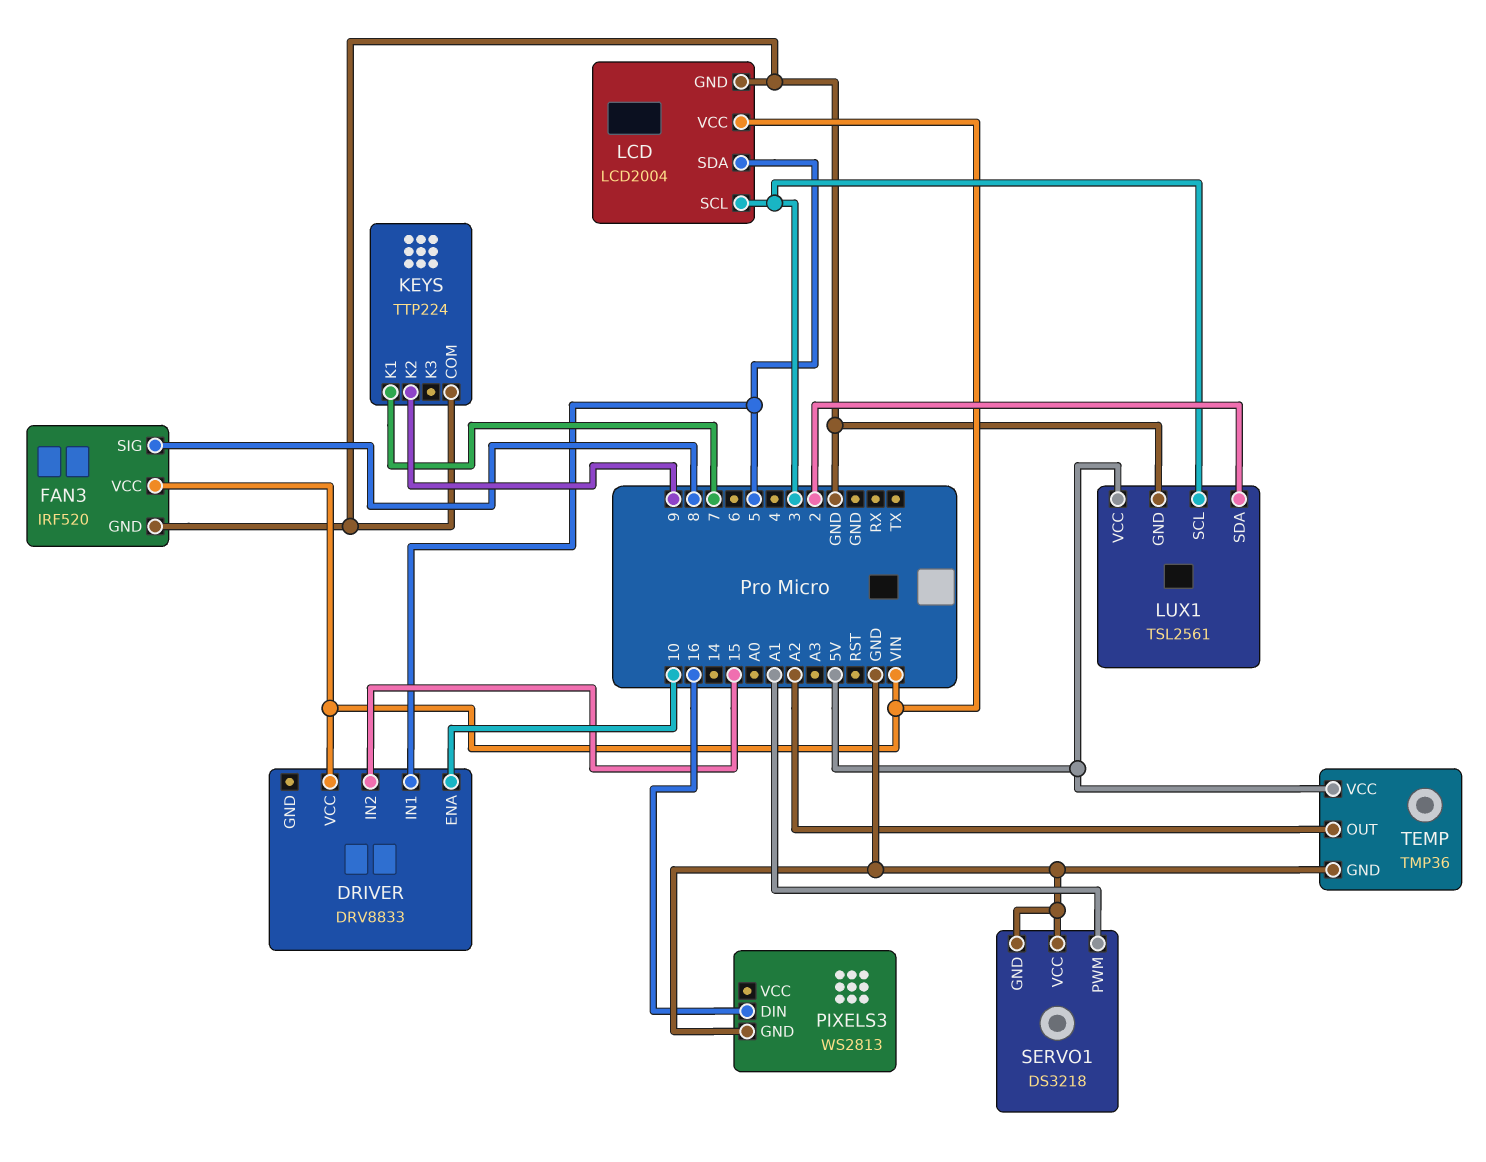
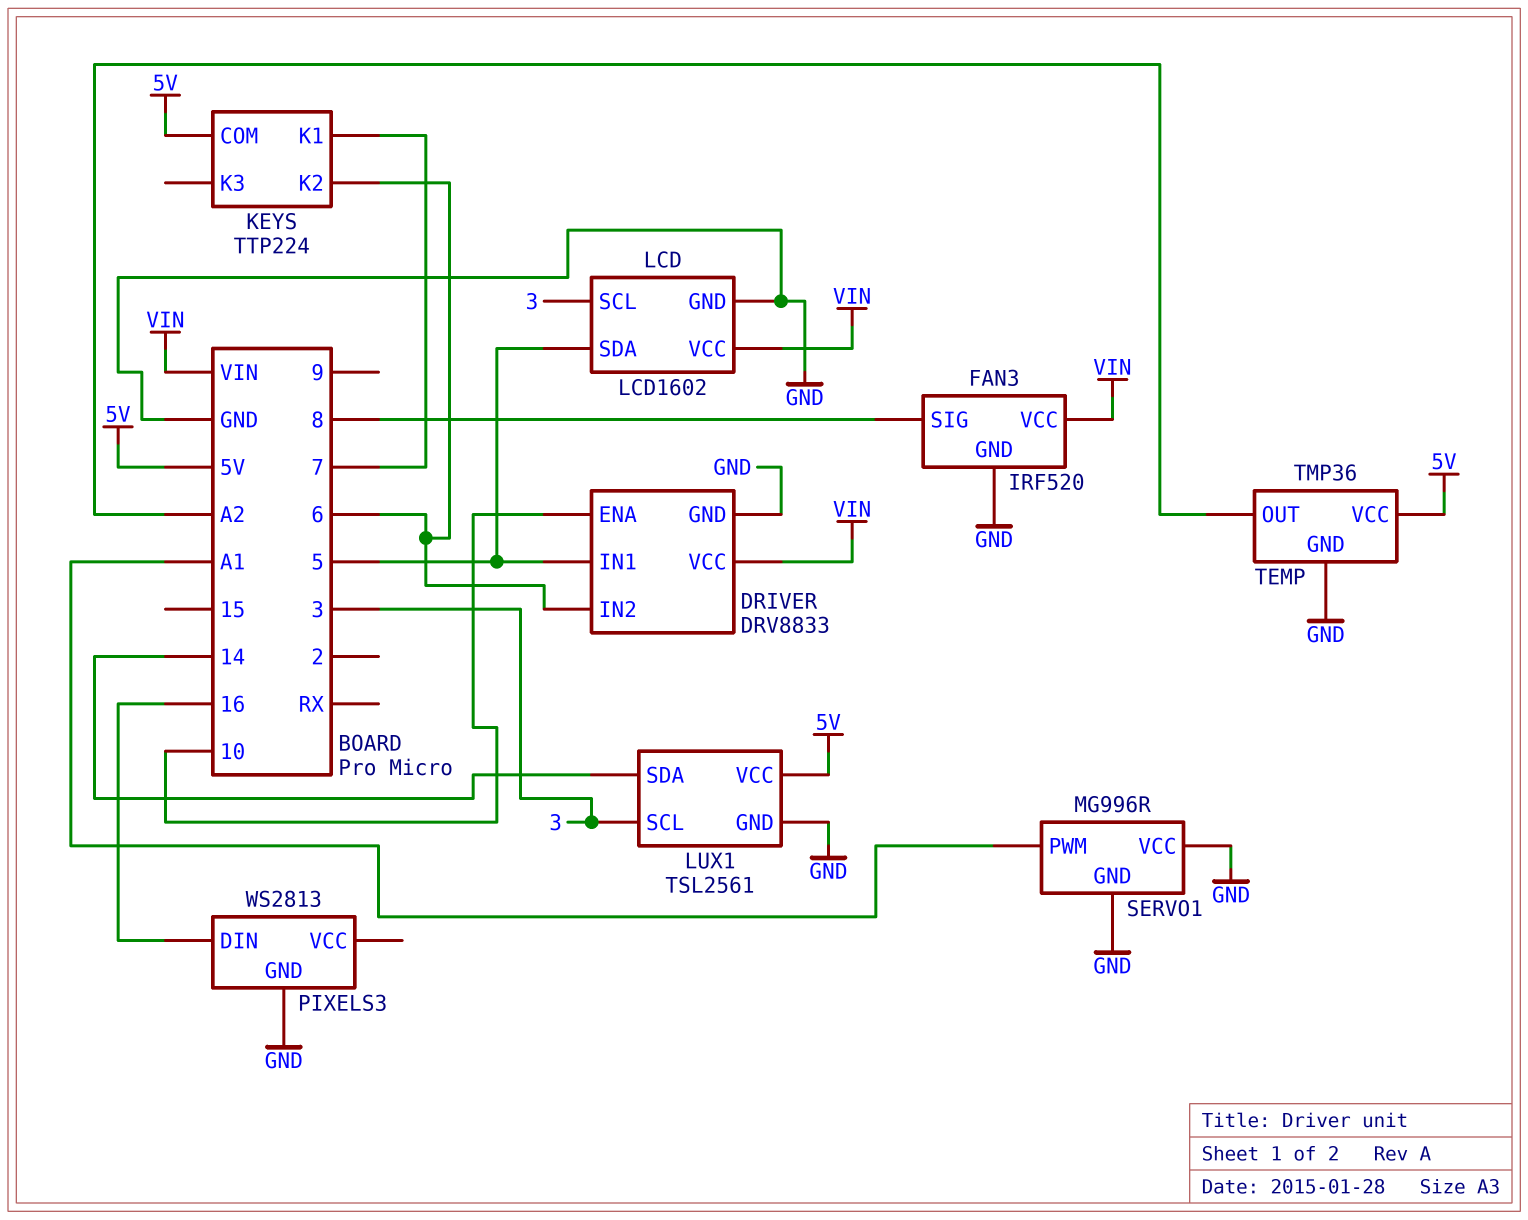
DRIVER pin GND: none -> GND
DRIVER pin IN2: 15 -> 6
KEYS pin COM: GND -> 5V
KEYS pin K2: 9 -> 6
LCD: LCD2004 -> LCD1602
LUX1 pin SDA: 2 -> 14
SERVO1: DS3218 -> MG996R

